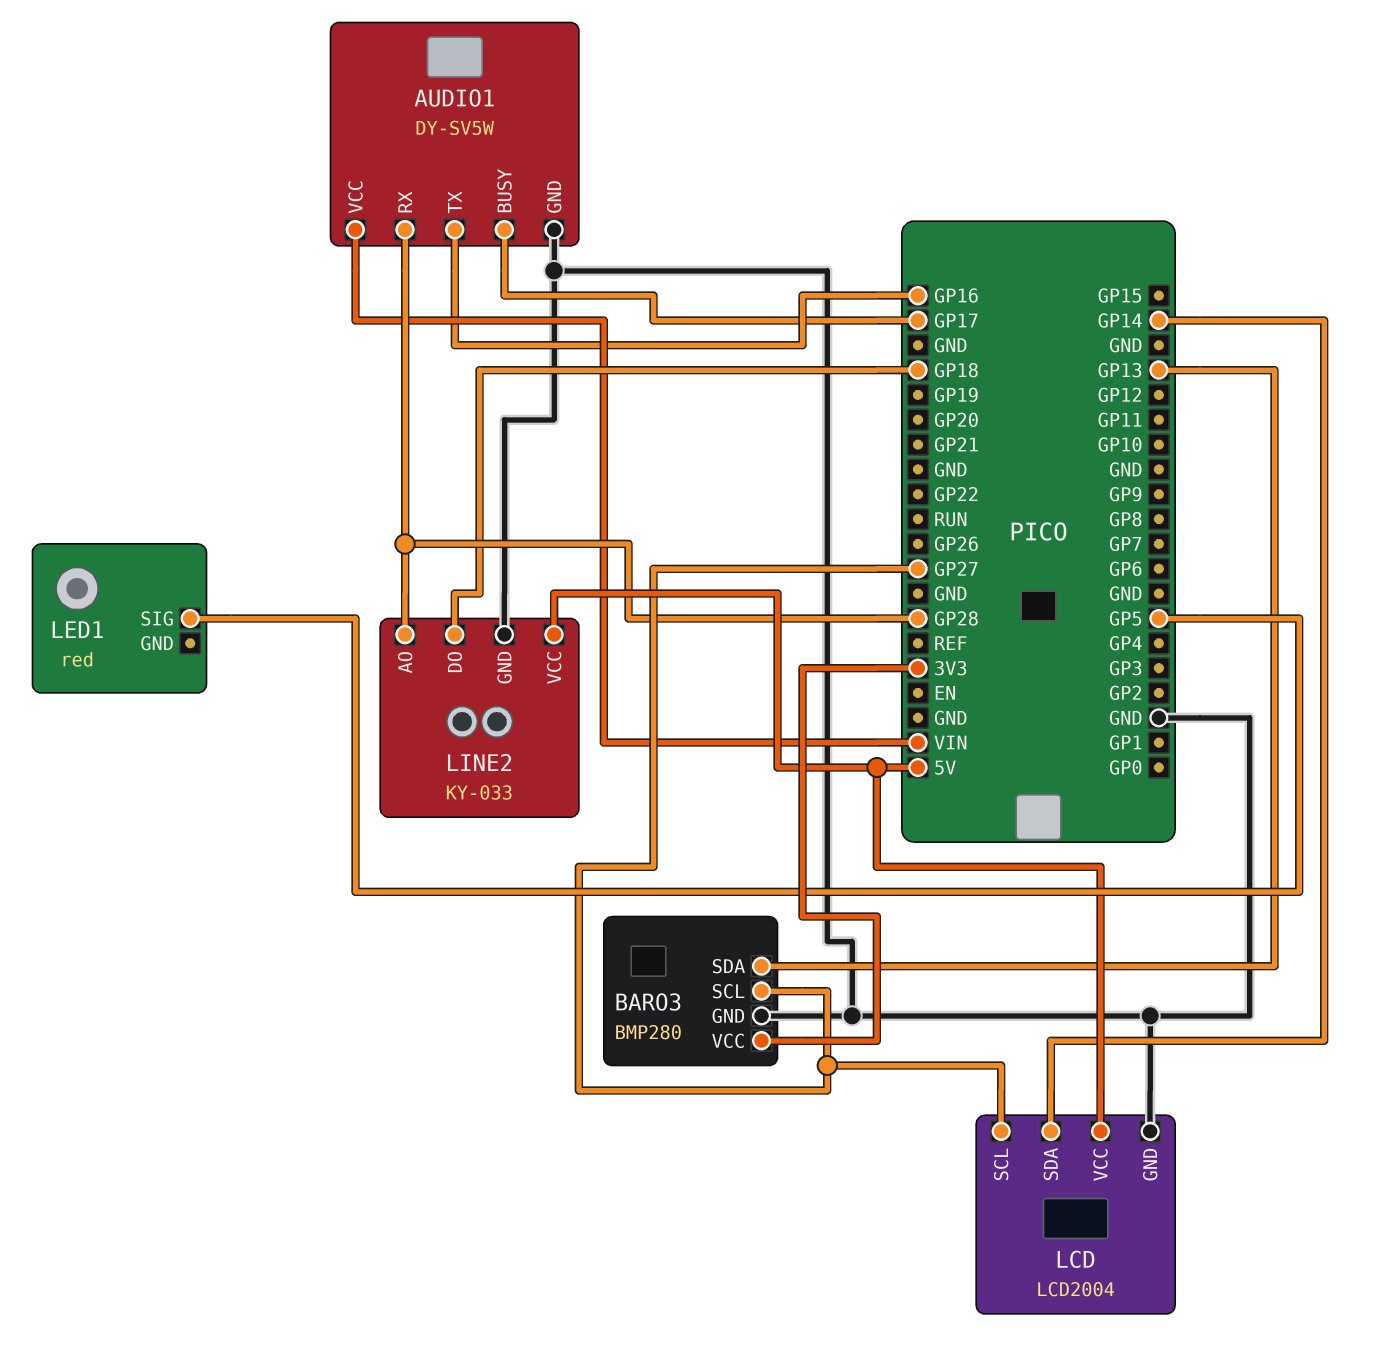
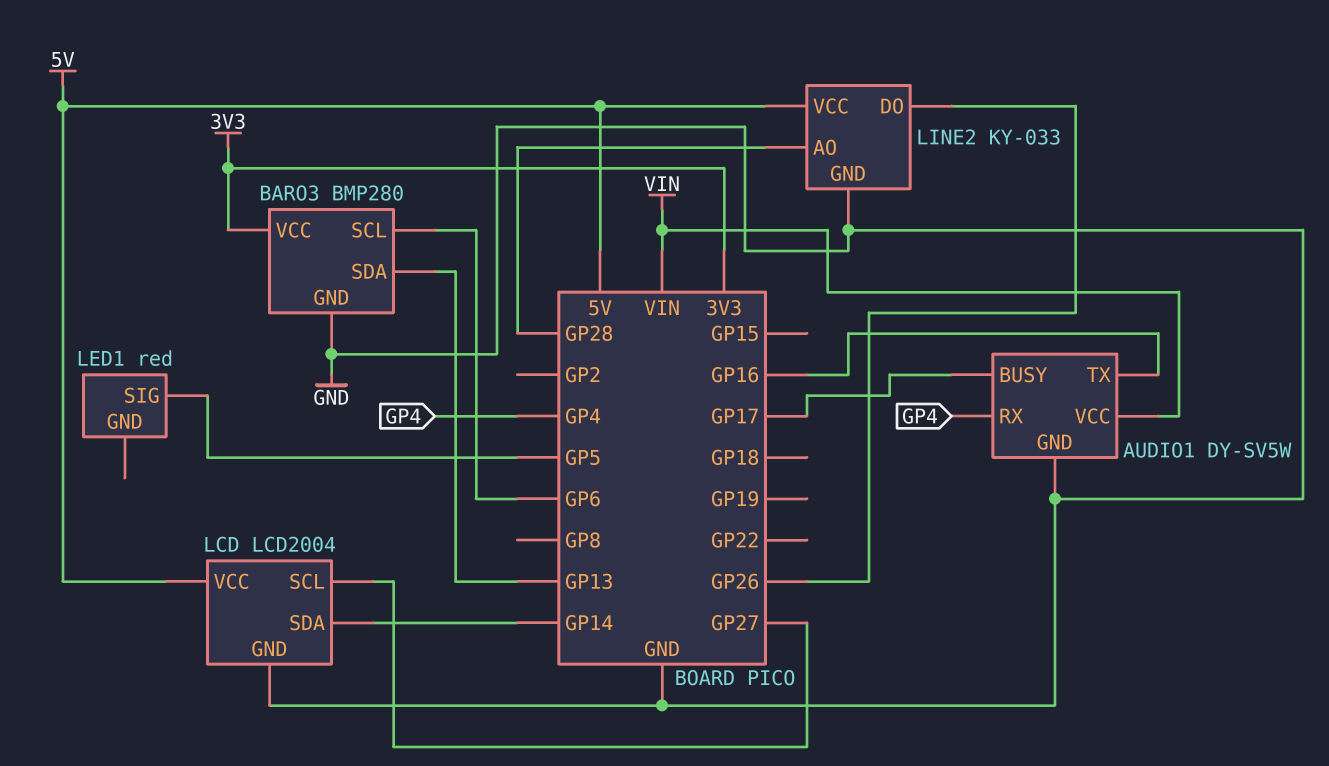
AUDIO1 pin RX: GP28 -> GP4
BARO3 pin SCL: GP27 -> GP6
LINE2 pin DO: GP18 -> GP26

